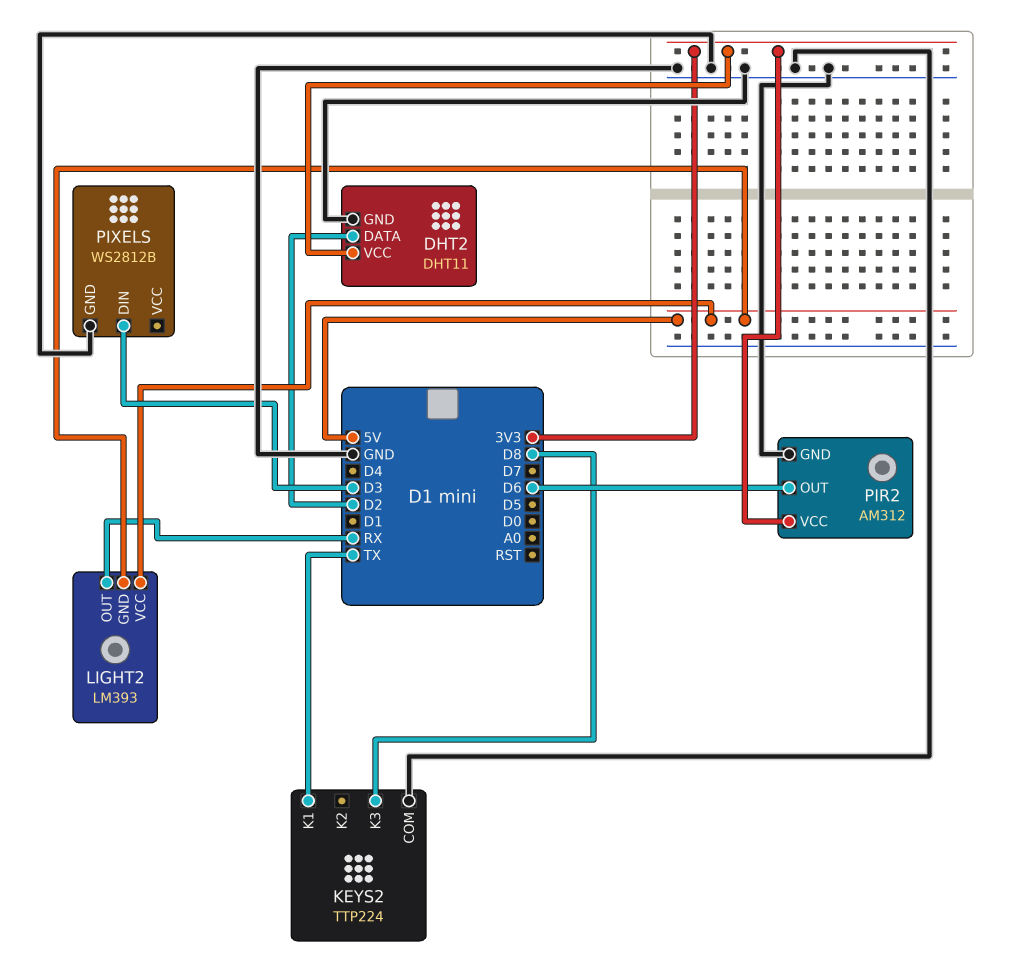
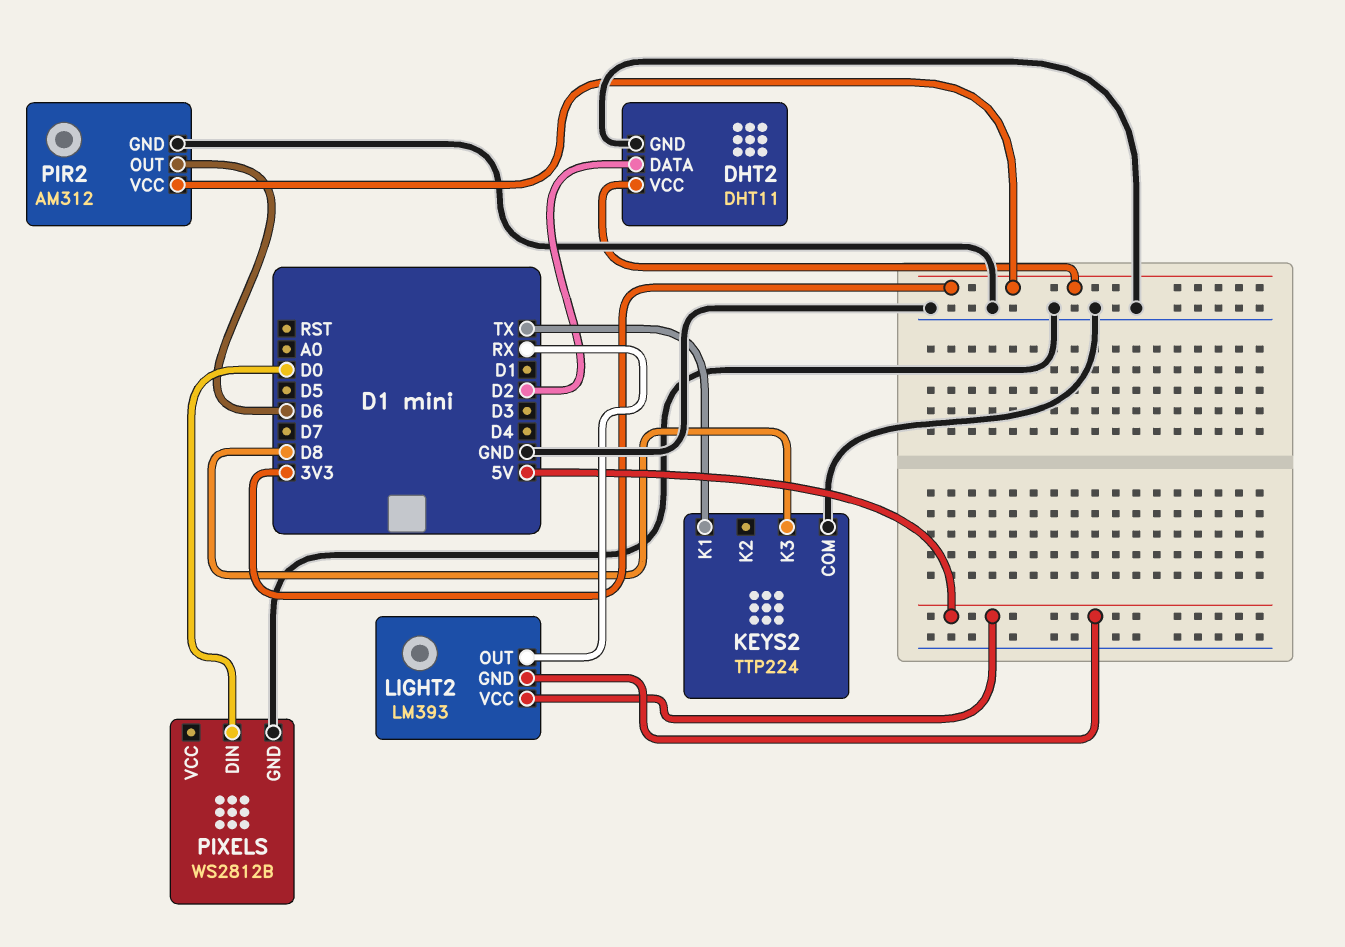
PIXELS pin DIN: D3 -> D0

